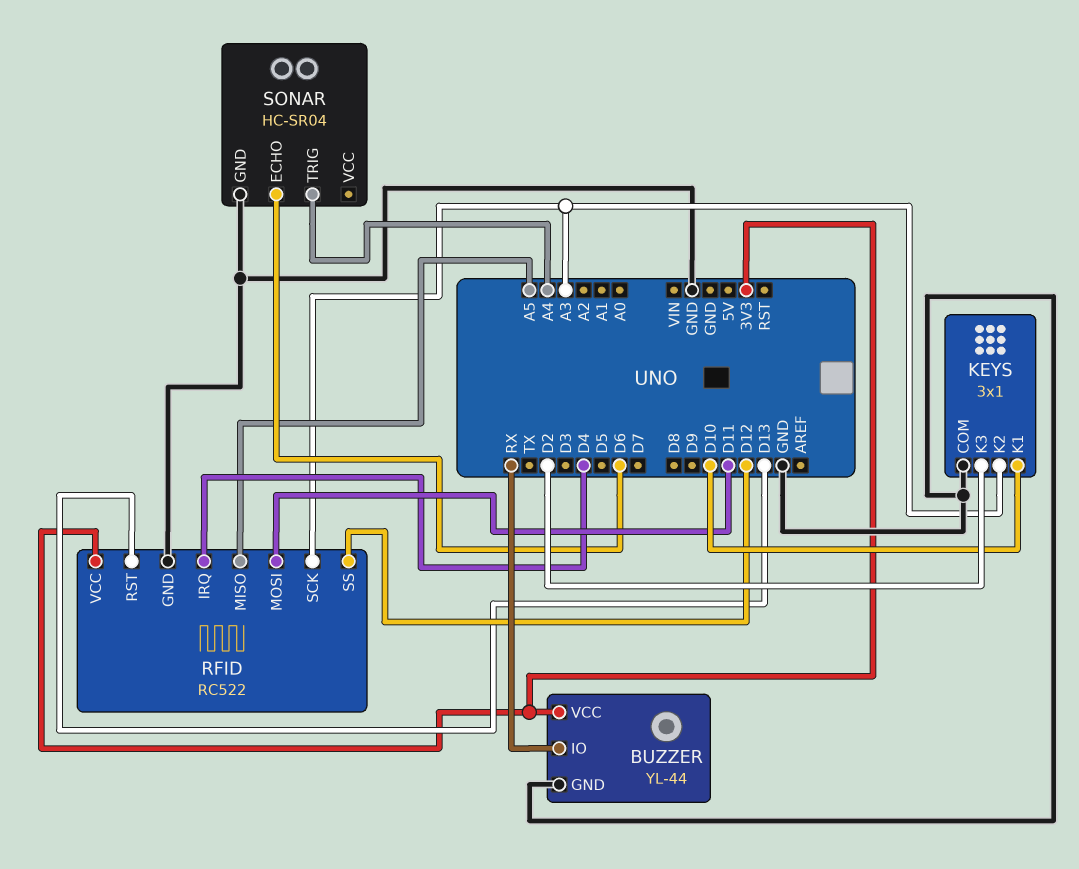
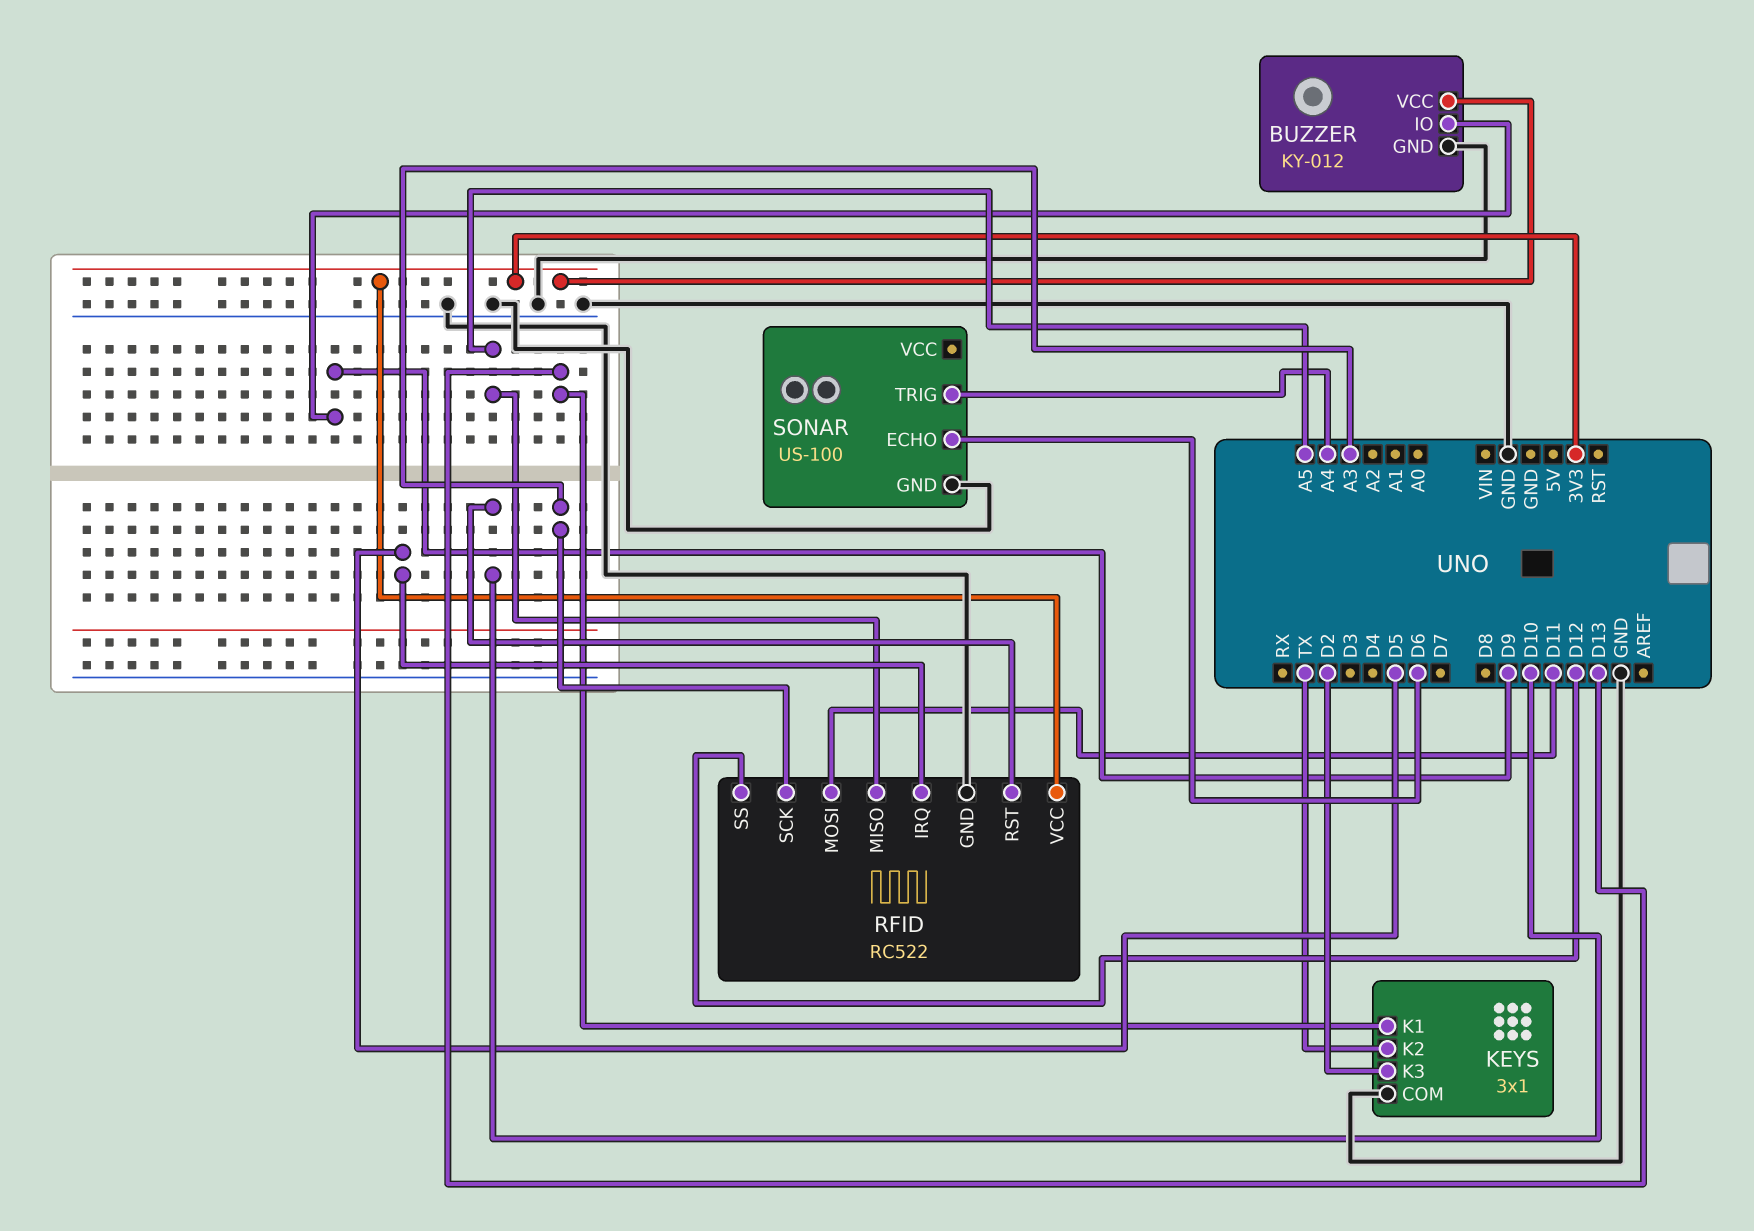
BUZZER: YL-44 -> KY-012
BUZZER pin IO: RX -> D9
KEYS pin K1: D10 -> D13
KEYS pin K2: A3 -> TX
RFID pin IRQ: D4 -> D5
RFID pin RST: D13 -> D10
SONAR: HC-SR04 -> US-100

